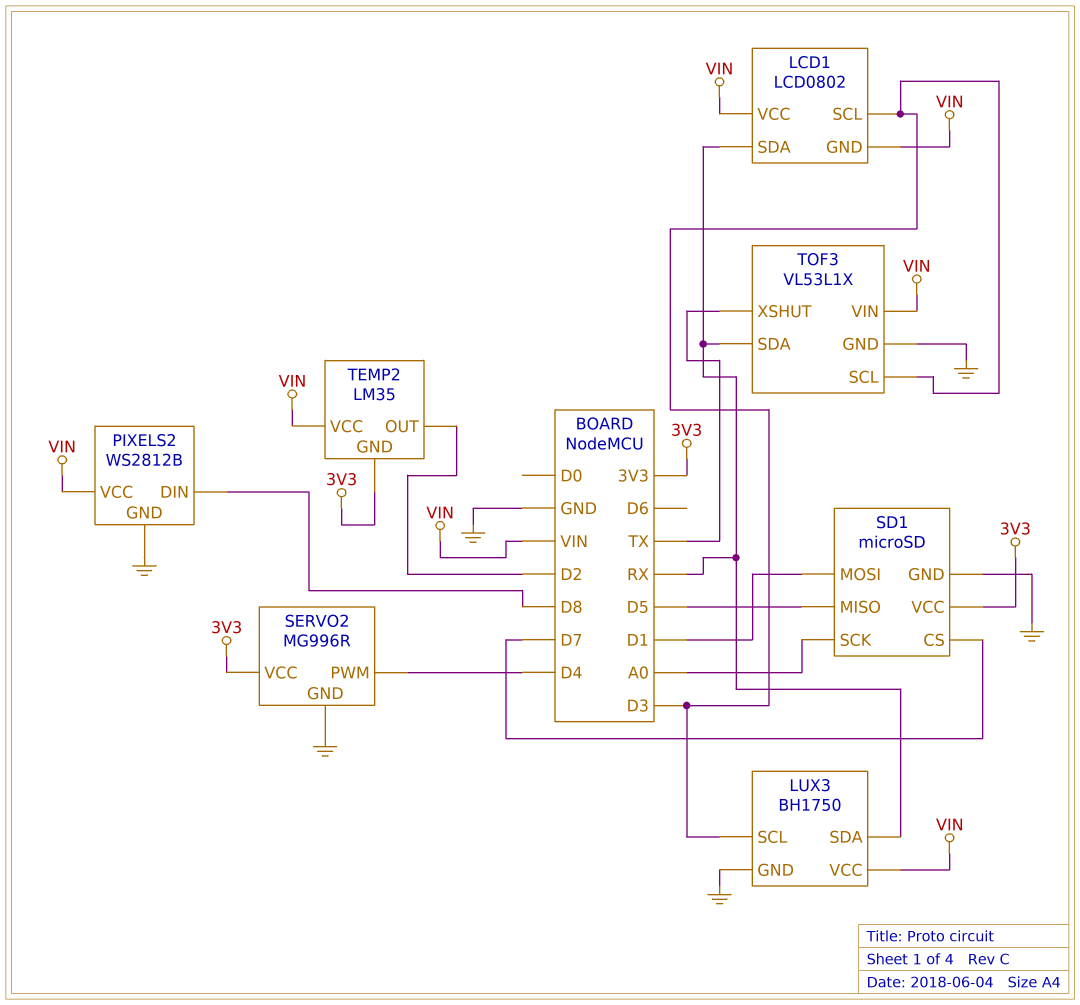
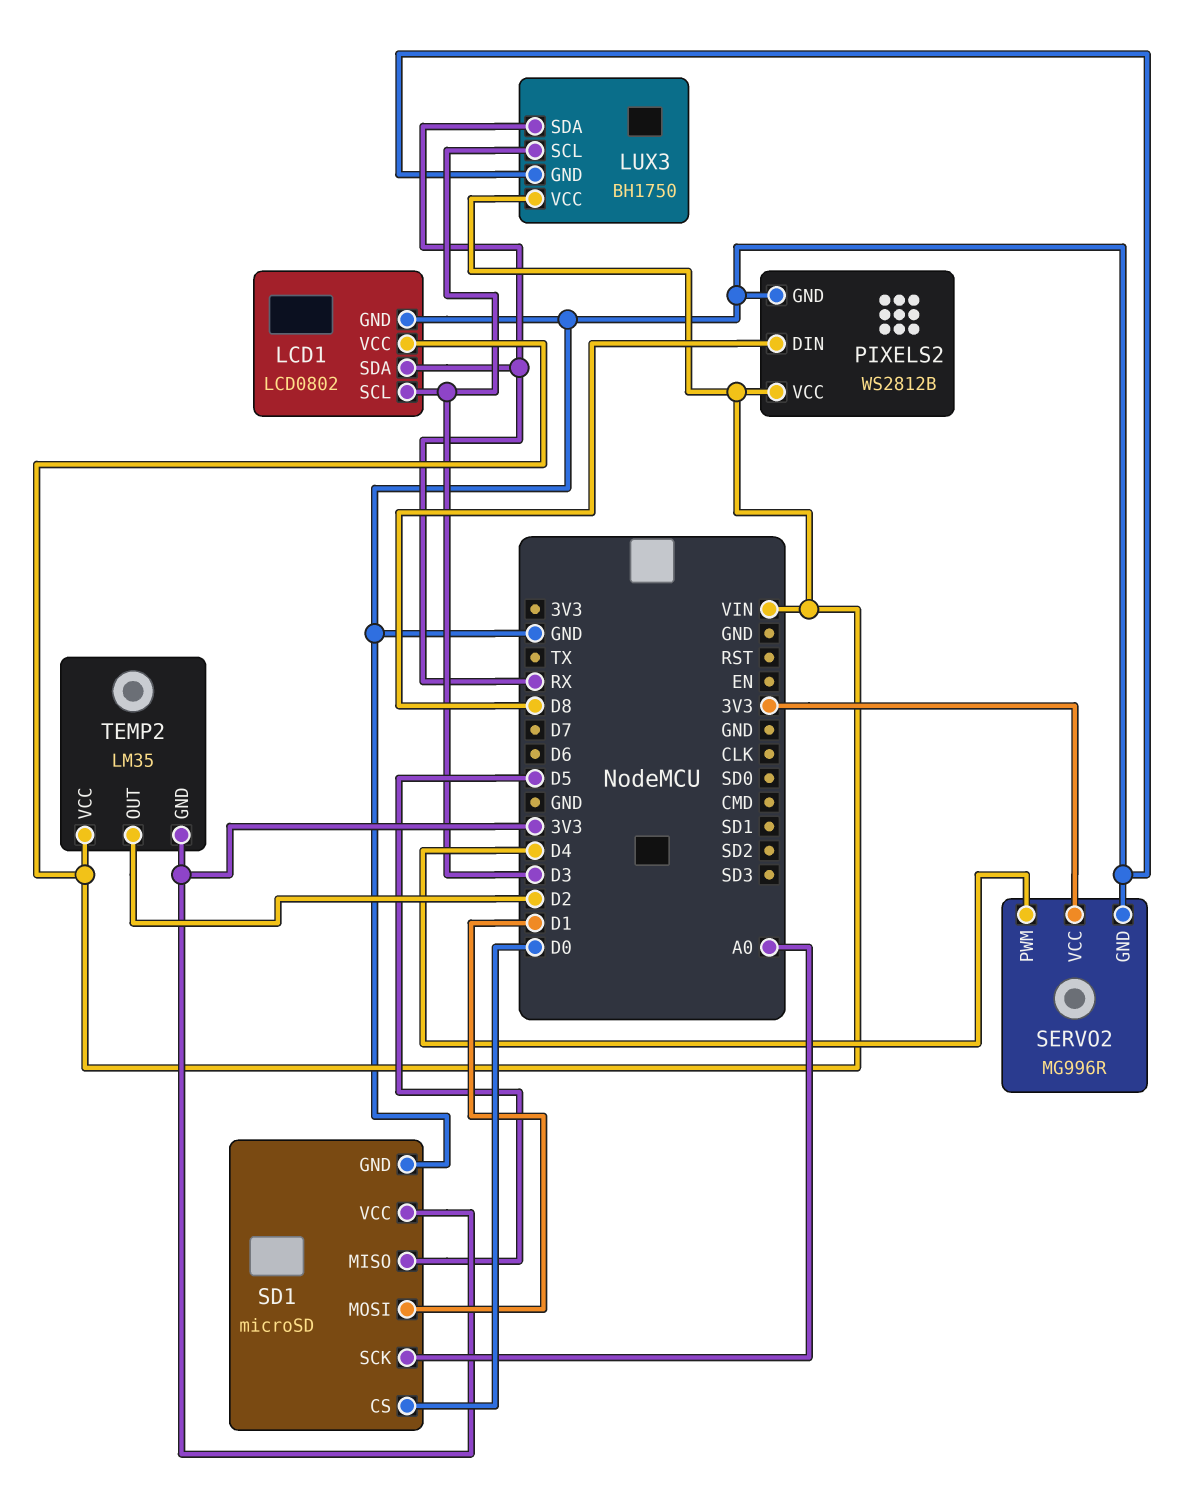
LCD1 pin GND: VIN -> GND
SD1 pin CS: D7 -> D0
TOF3: VL53L1X -> none
TOF3 pin GND: GND -> none
TOF3 pin SCL: D3 -> none
TOF3 pin SDA: RX -> none
TOF3 pin VIN: VIN -> none
TOF3 pin XSHUT: TX -> none

